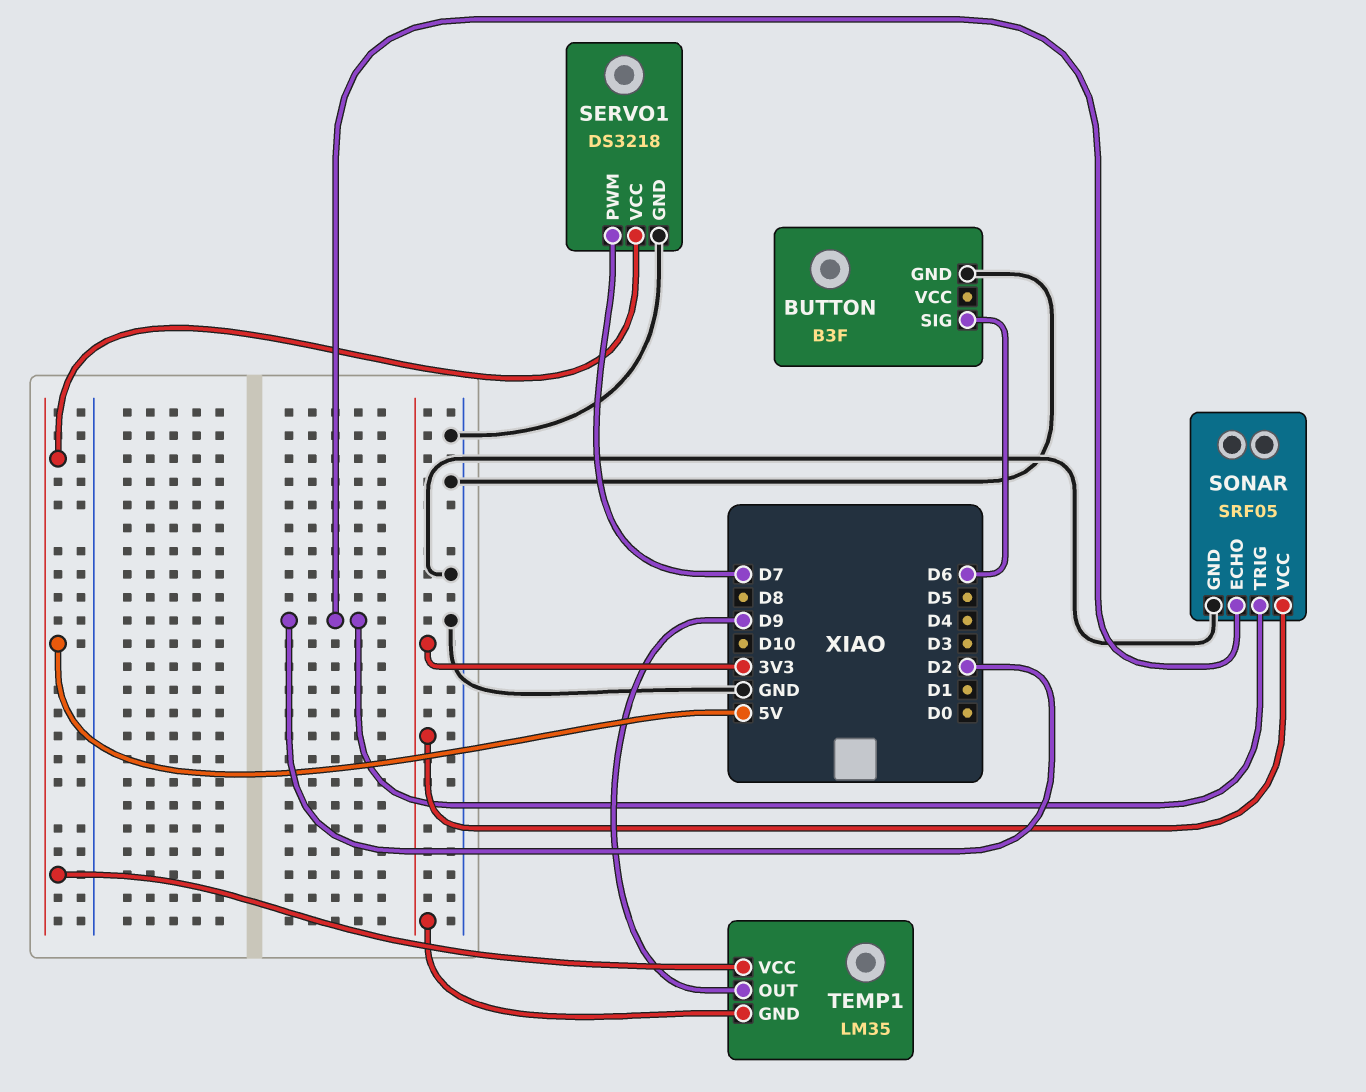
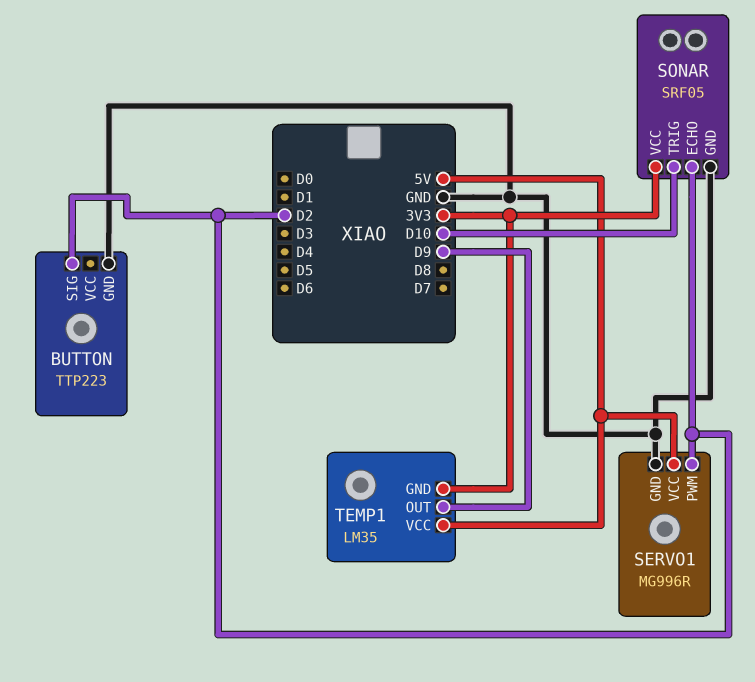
BUTTON: B3F -> TTP223
BUTTON pin SIG: D6 -> D2
SERVO1: DS3218 -> MG996R
SERVO1 pin PWM: D7 -> D2
SONAR pin TRIG: D2 -> D10

